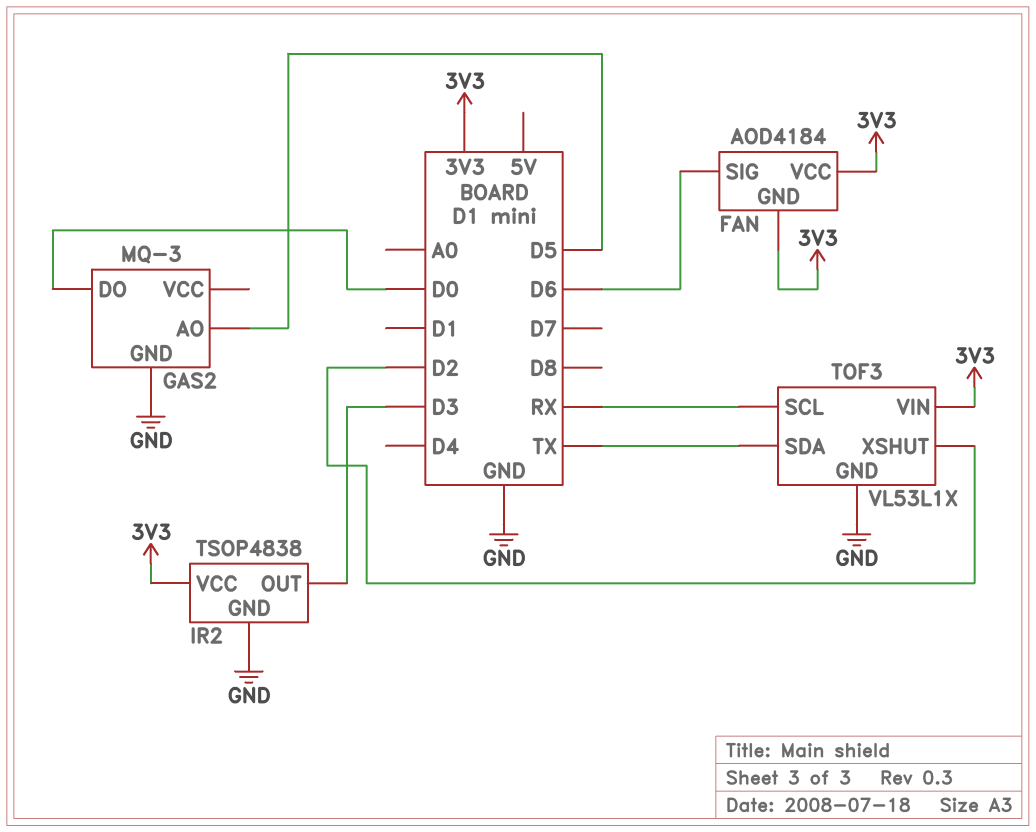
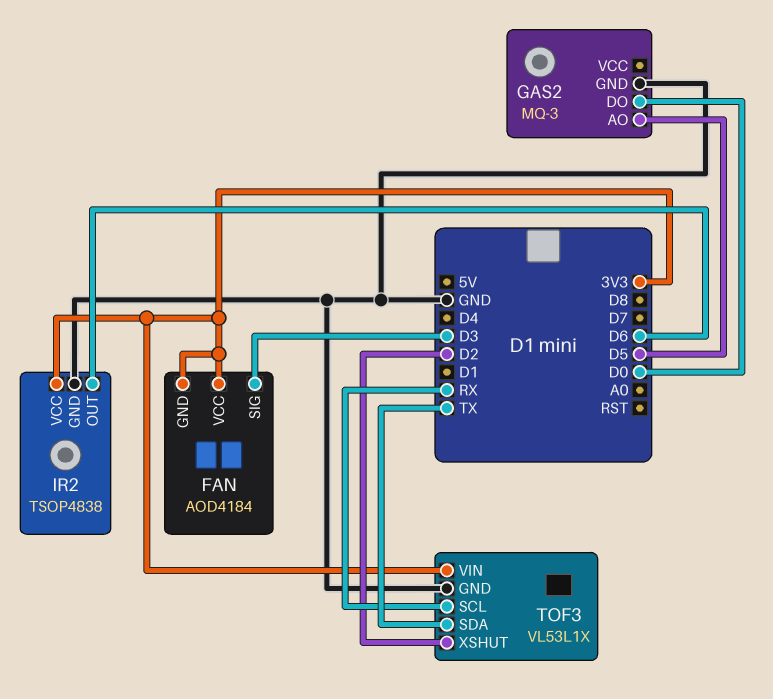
FAN pin SIG: D6 -> D3
IR2 pin OUT: D3 -> D6

